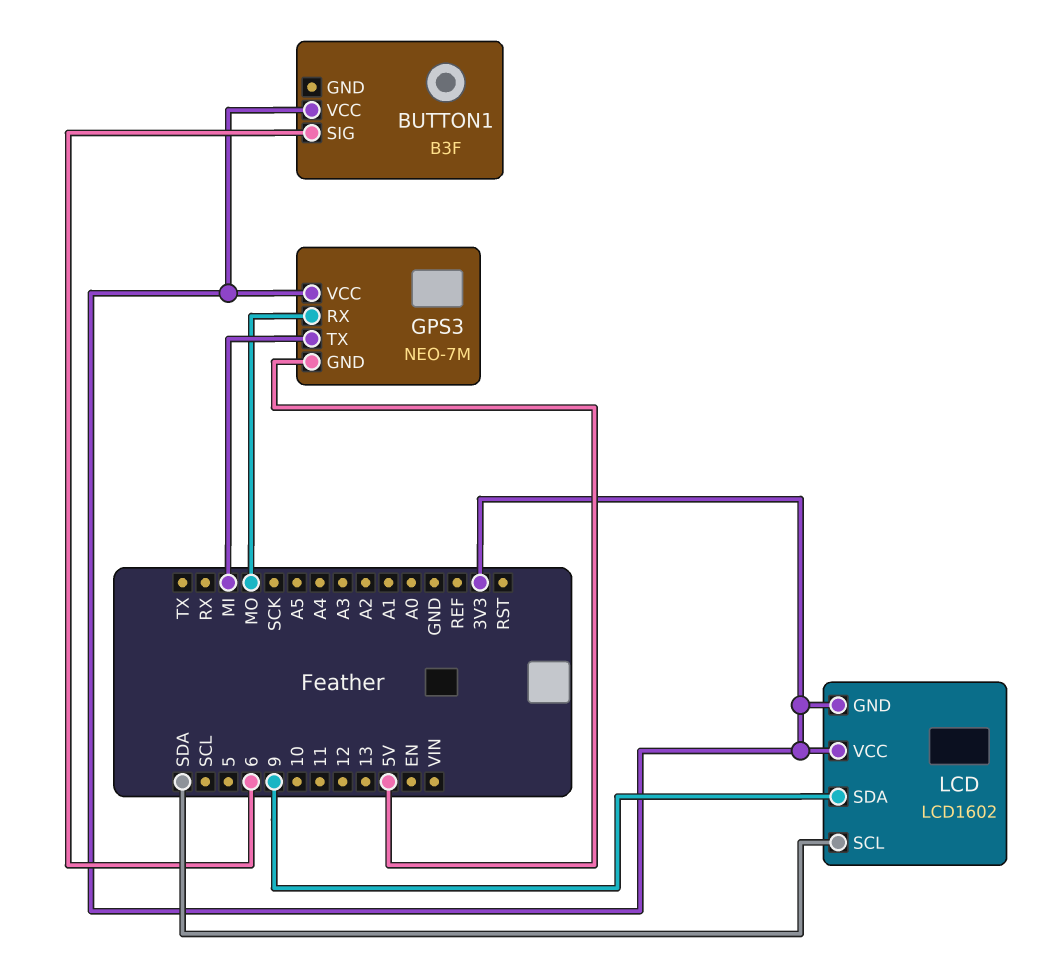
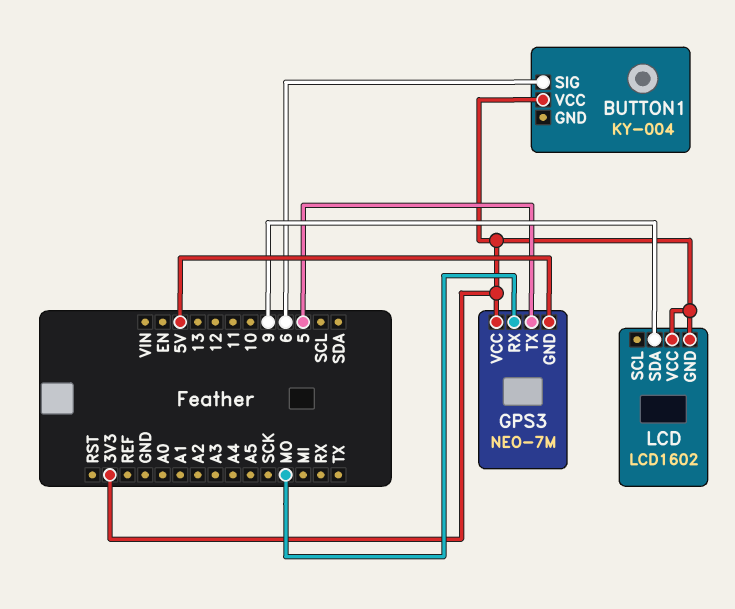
BUTTON1: B3F -> KY-004
GPS3 pin TX: MI -> 5
LCD pin SCL: SDA -> none

